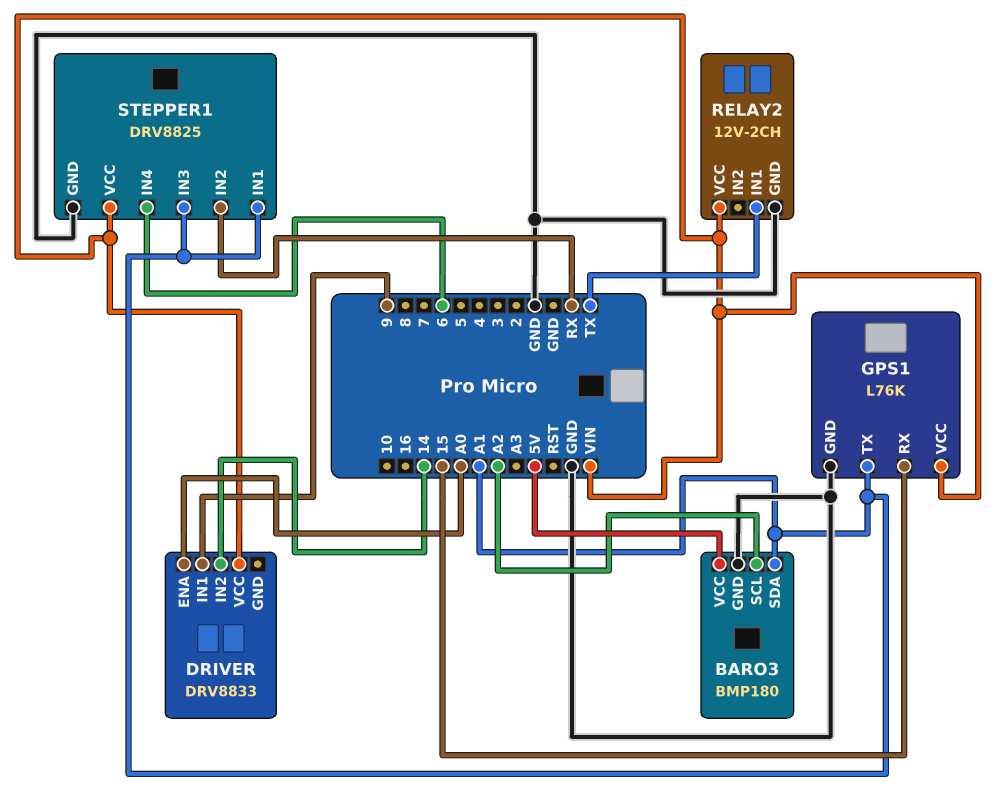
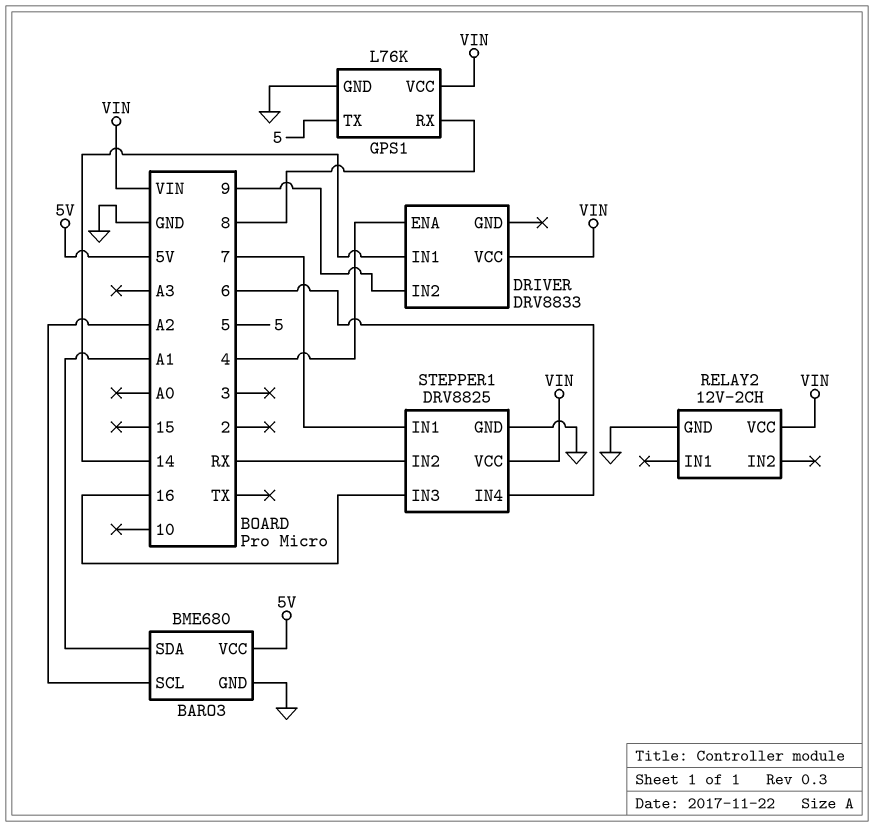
BARO3: BMP180 -> BME680
DRIVER pin ENA: A0 -> 4
DRIVER pin IN1: 9 -> 14
DRIVER pin IN2: 14 -> 9
GPS1 pin RX: 15 -> 8
GPS1 pin TX: A1 -> 5
RELAY2 pin IN1: TX -> none
STEPPER1 pin IN1: A1 -> 7
STEPPER1 pin IN3: A1 -> 16

